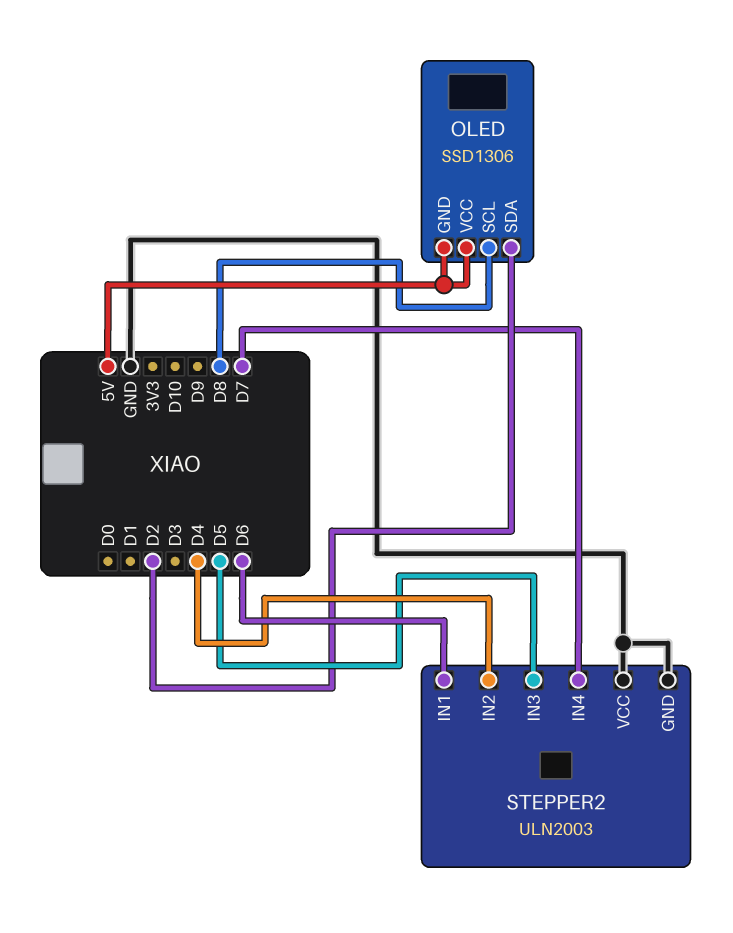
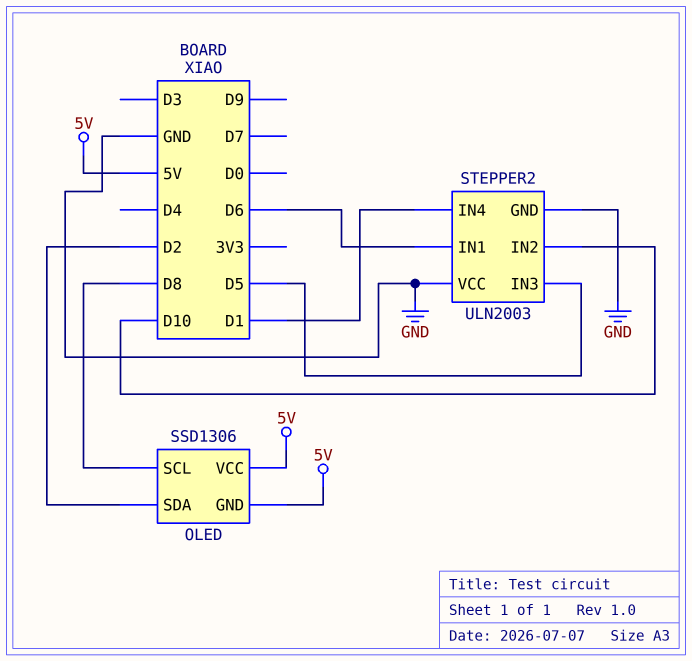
STEPPER2 pin IN2: D4 -> D10
STEPPER2 pin IN4: D7 -> D1

